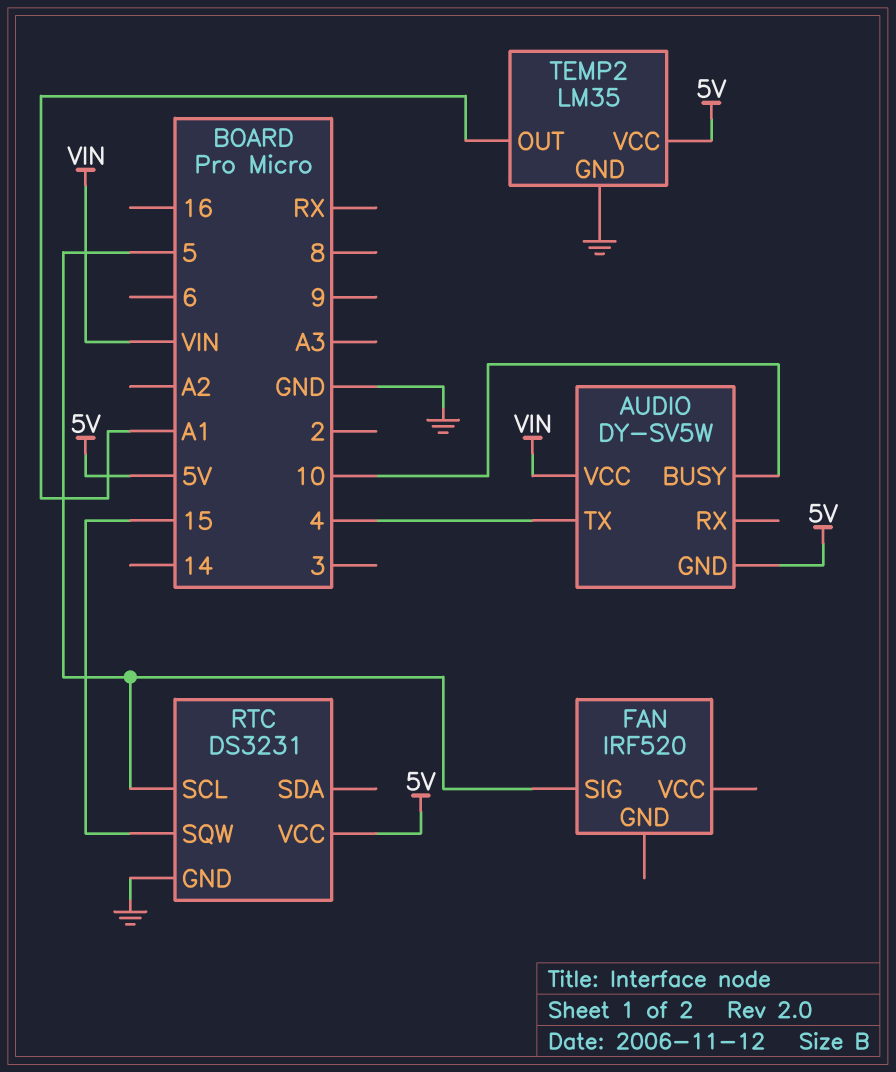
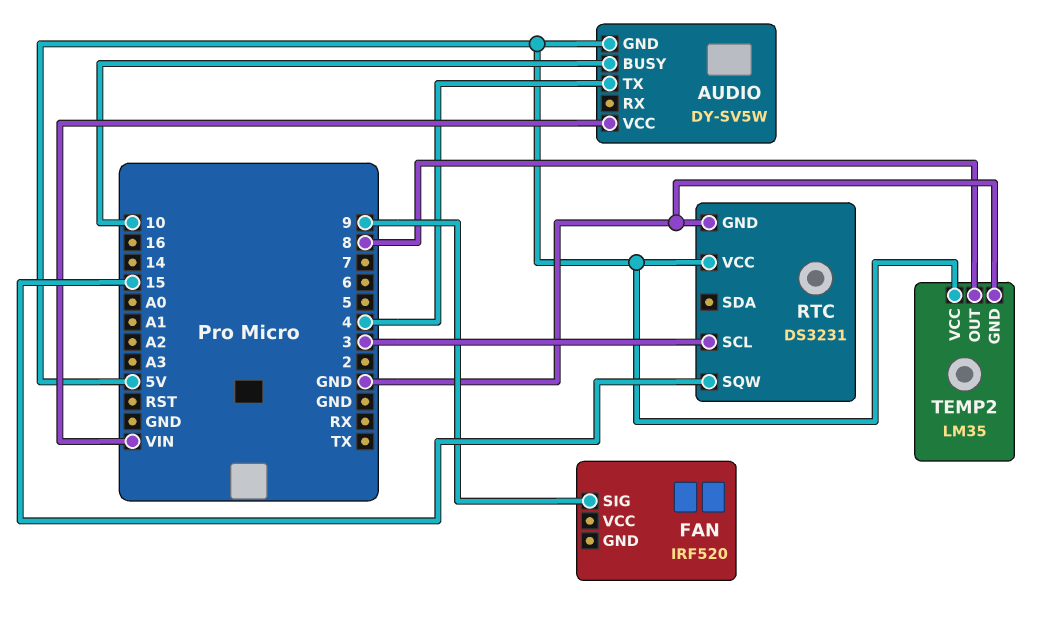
FAN pin SIG: 5 -> 9
RTC pin SCL: 5 -> 3
TEMP2 pin OUT: A1 -> 8

